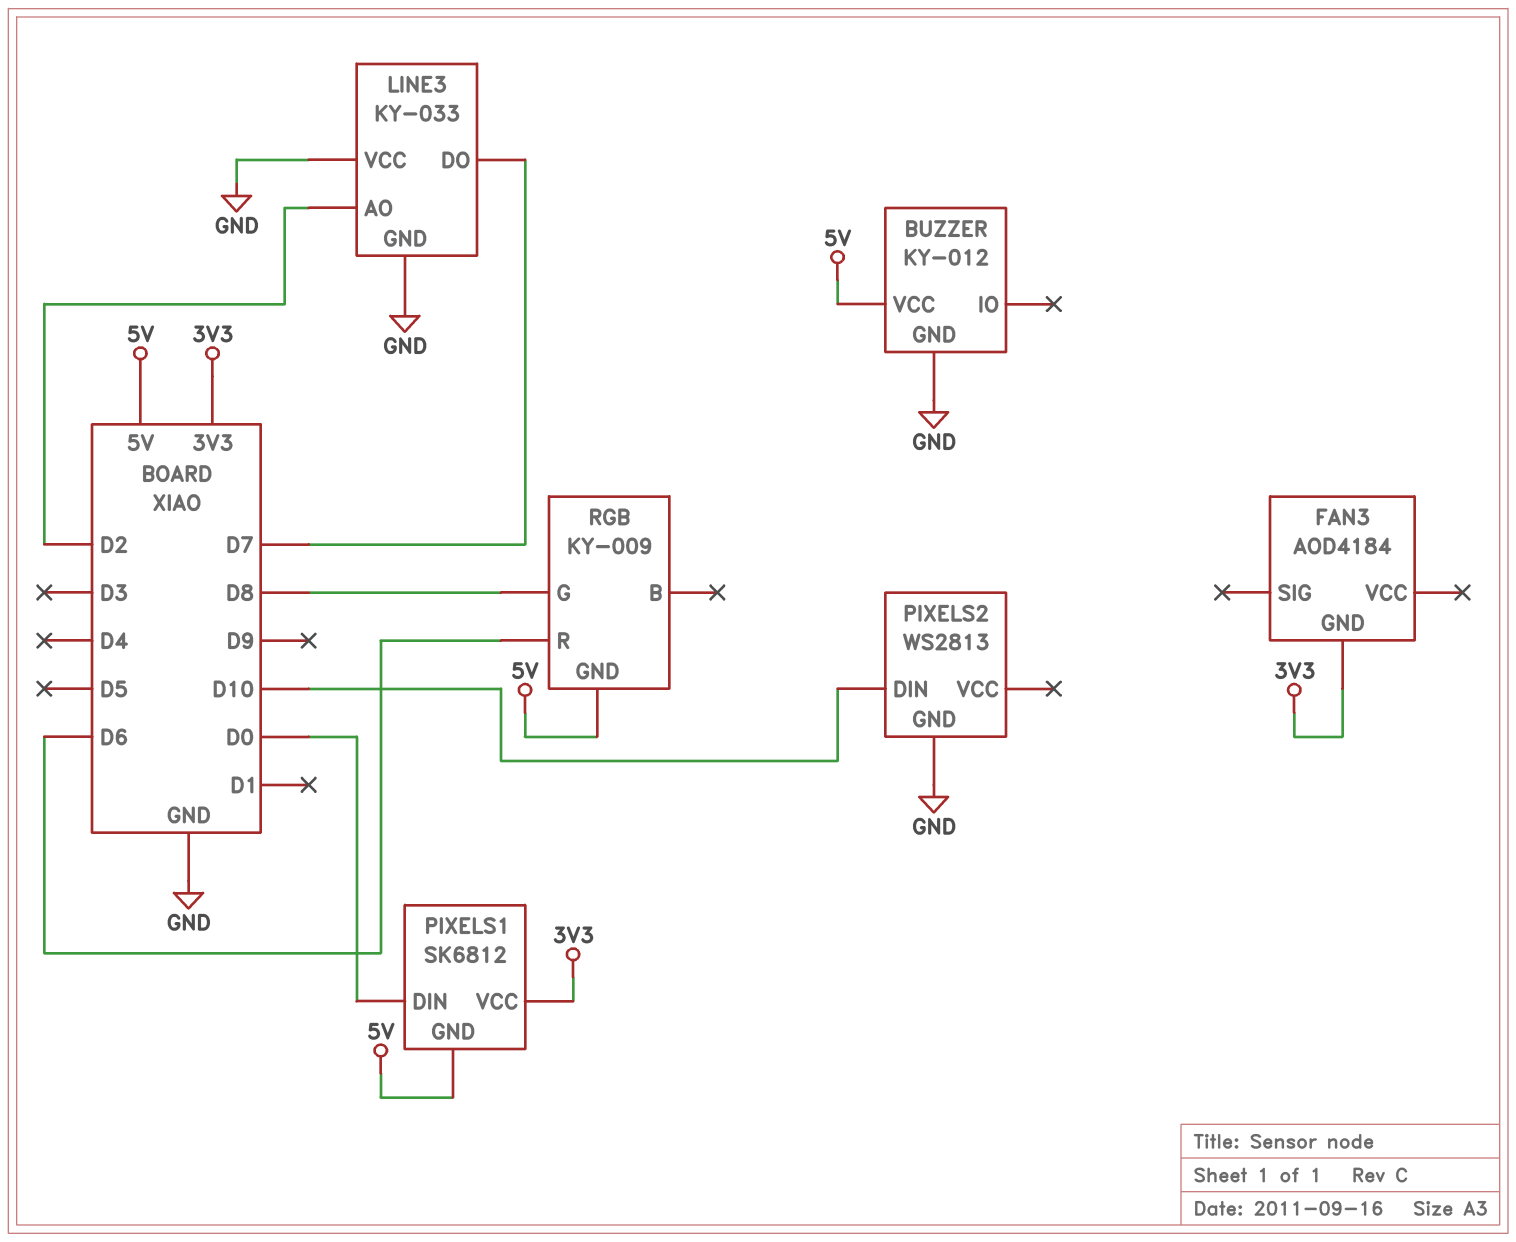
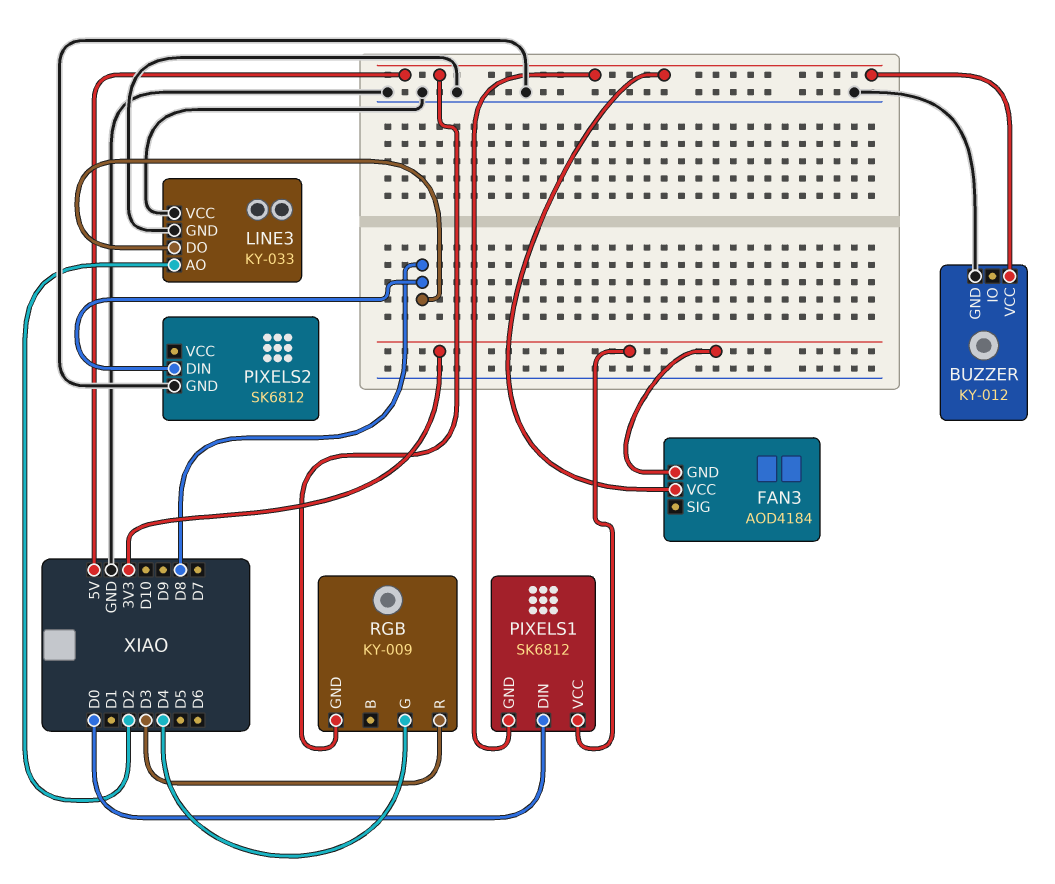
FAN3 pin VCC: none -> 5V
LINE3 pin DO: D7 -> D8
PIXELS2: WS2813 -> SK6812
PIXELS2 pin DIN: D10 -> D8
RGB pin G: D8 -> D4
RGB pin R: D6 -> D3

